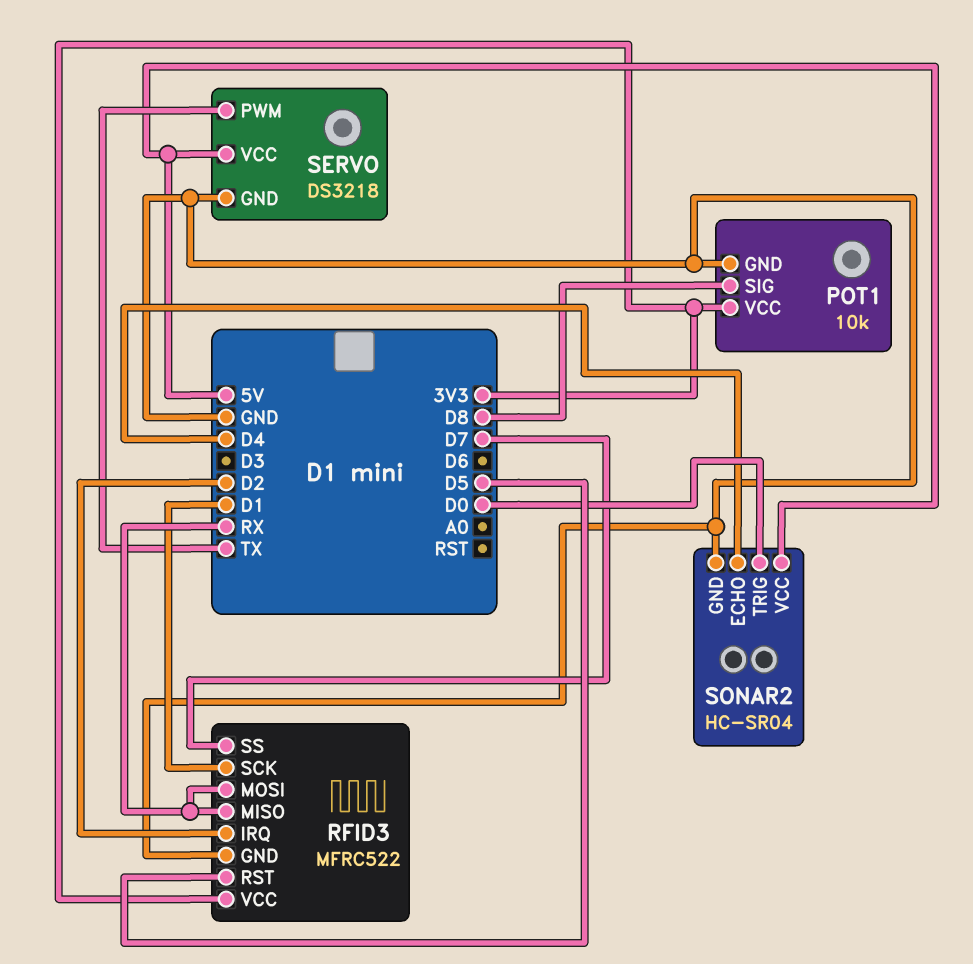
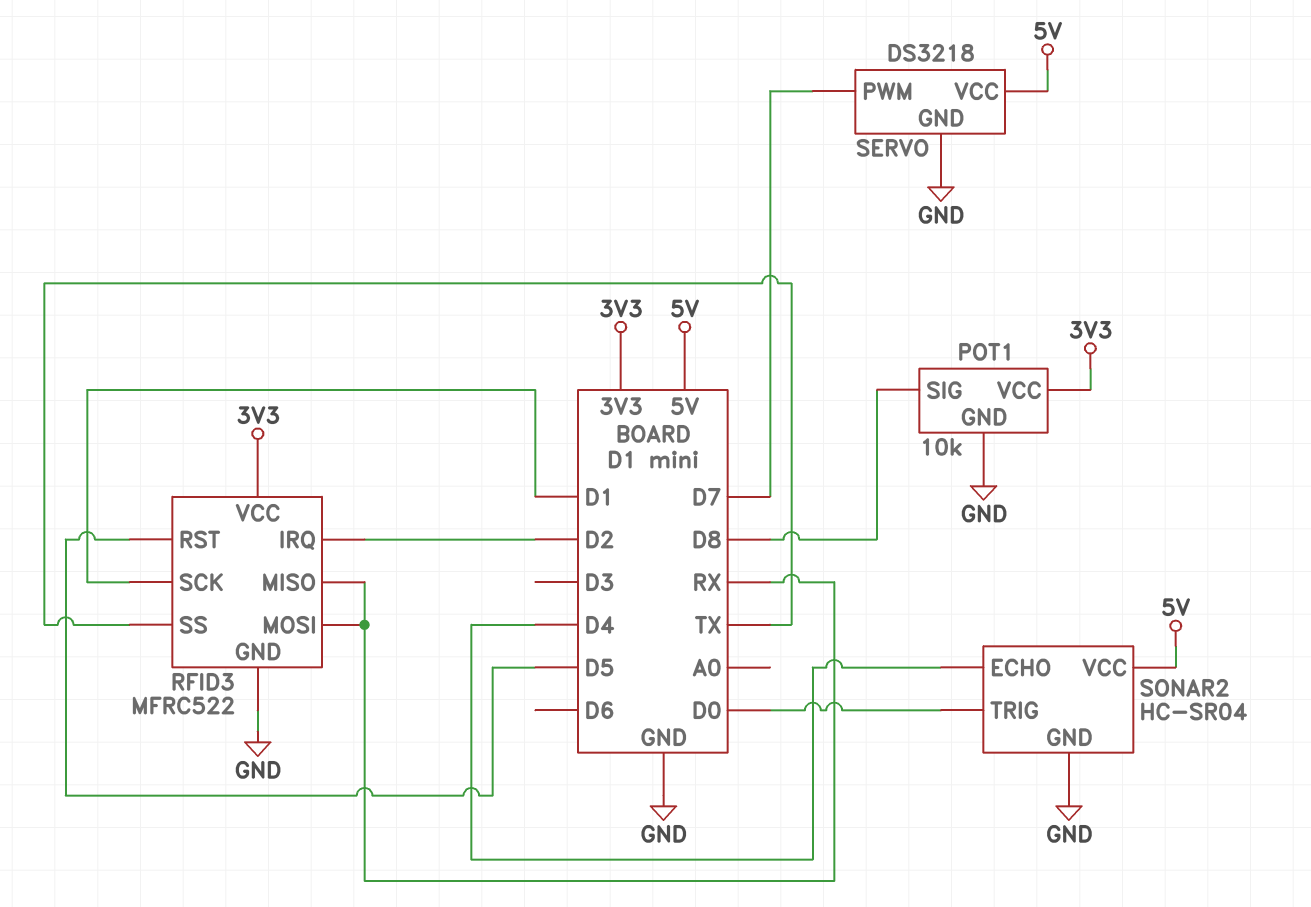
RFID3 pin SS: D7 -> TX
SERVO pin PWM: TX -> D7

